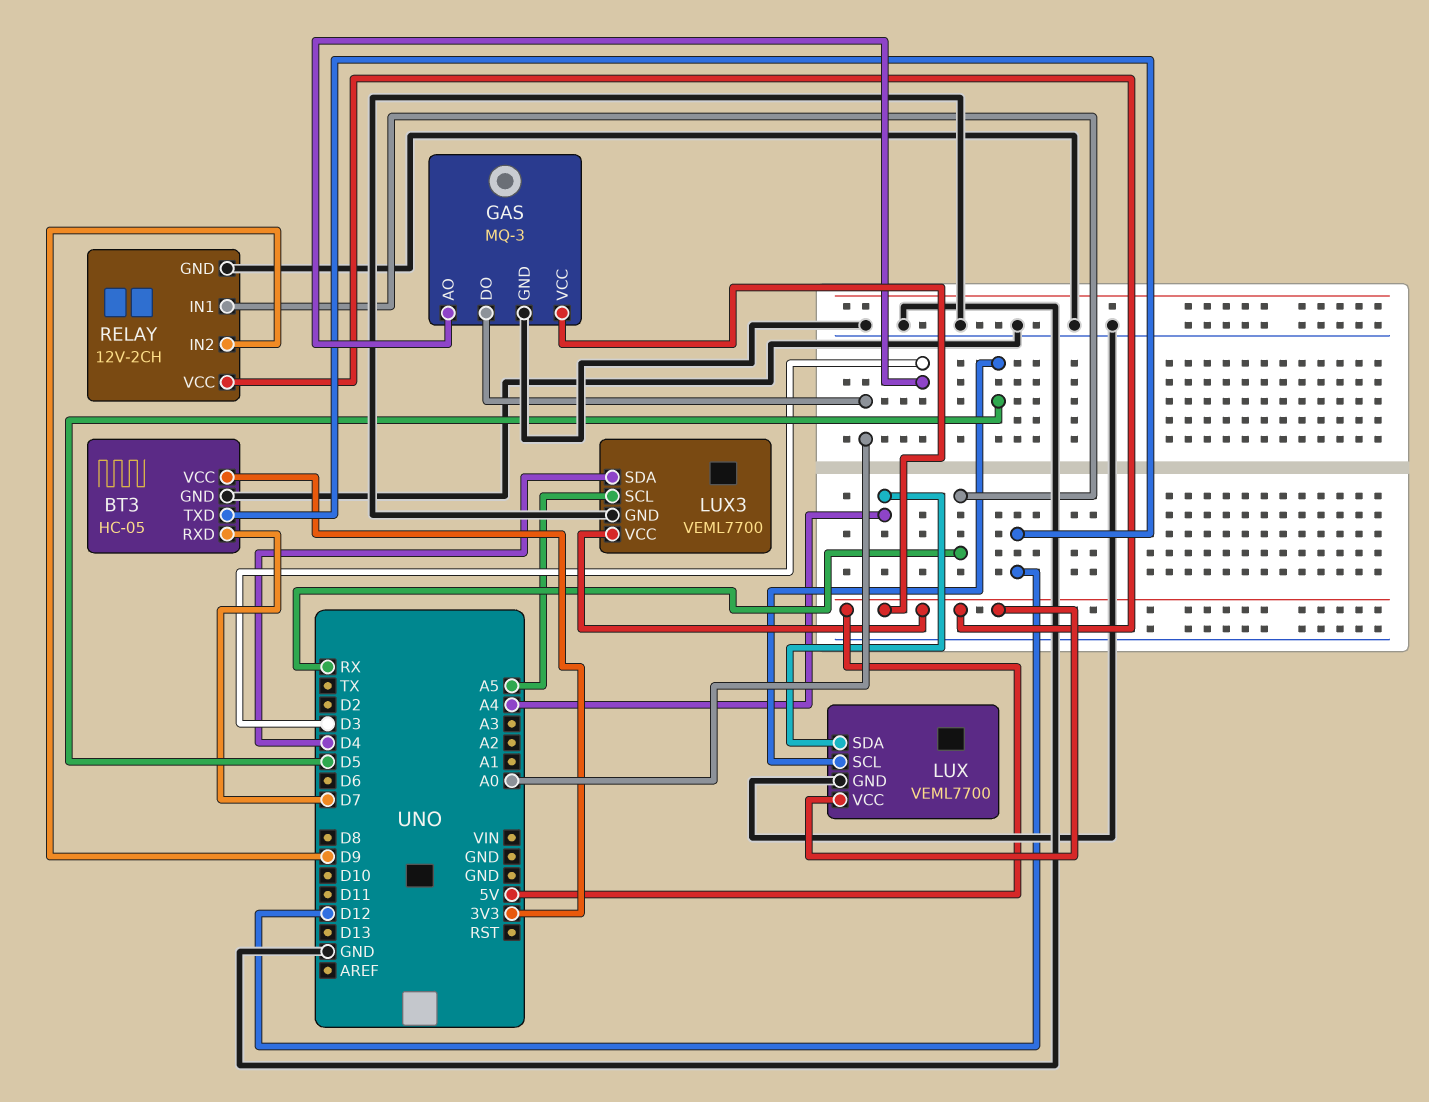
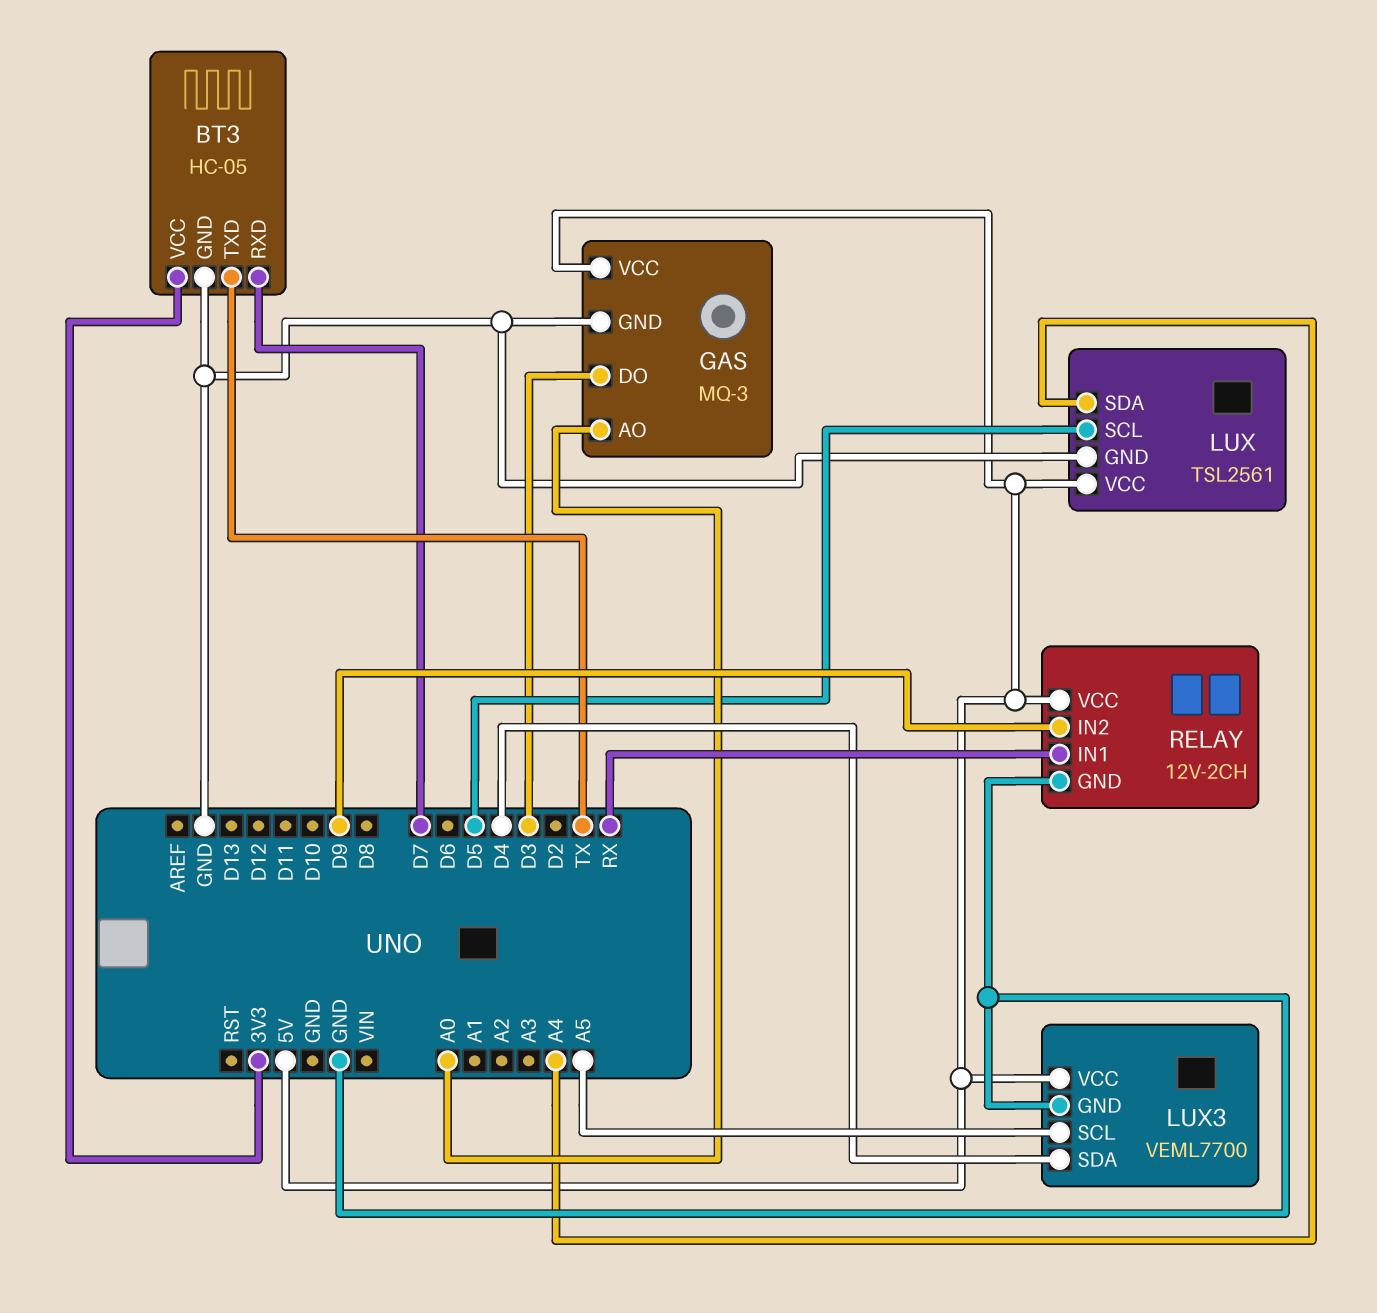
BT3 pin TXD: D12 -> TX
GAS pin AO: D3 -> A0
GAS pin DO: A0 -> D3
LUX: VEML7700 -> TSL2561

